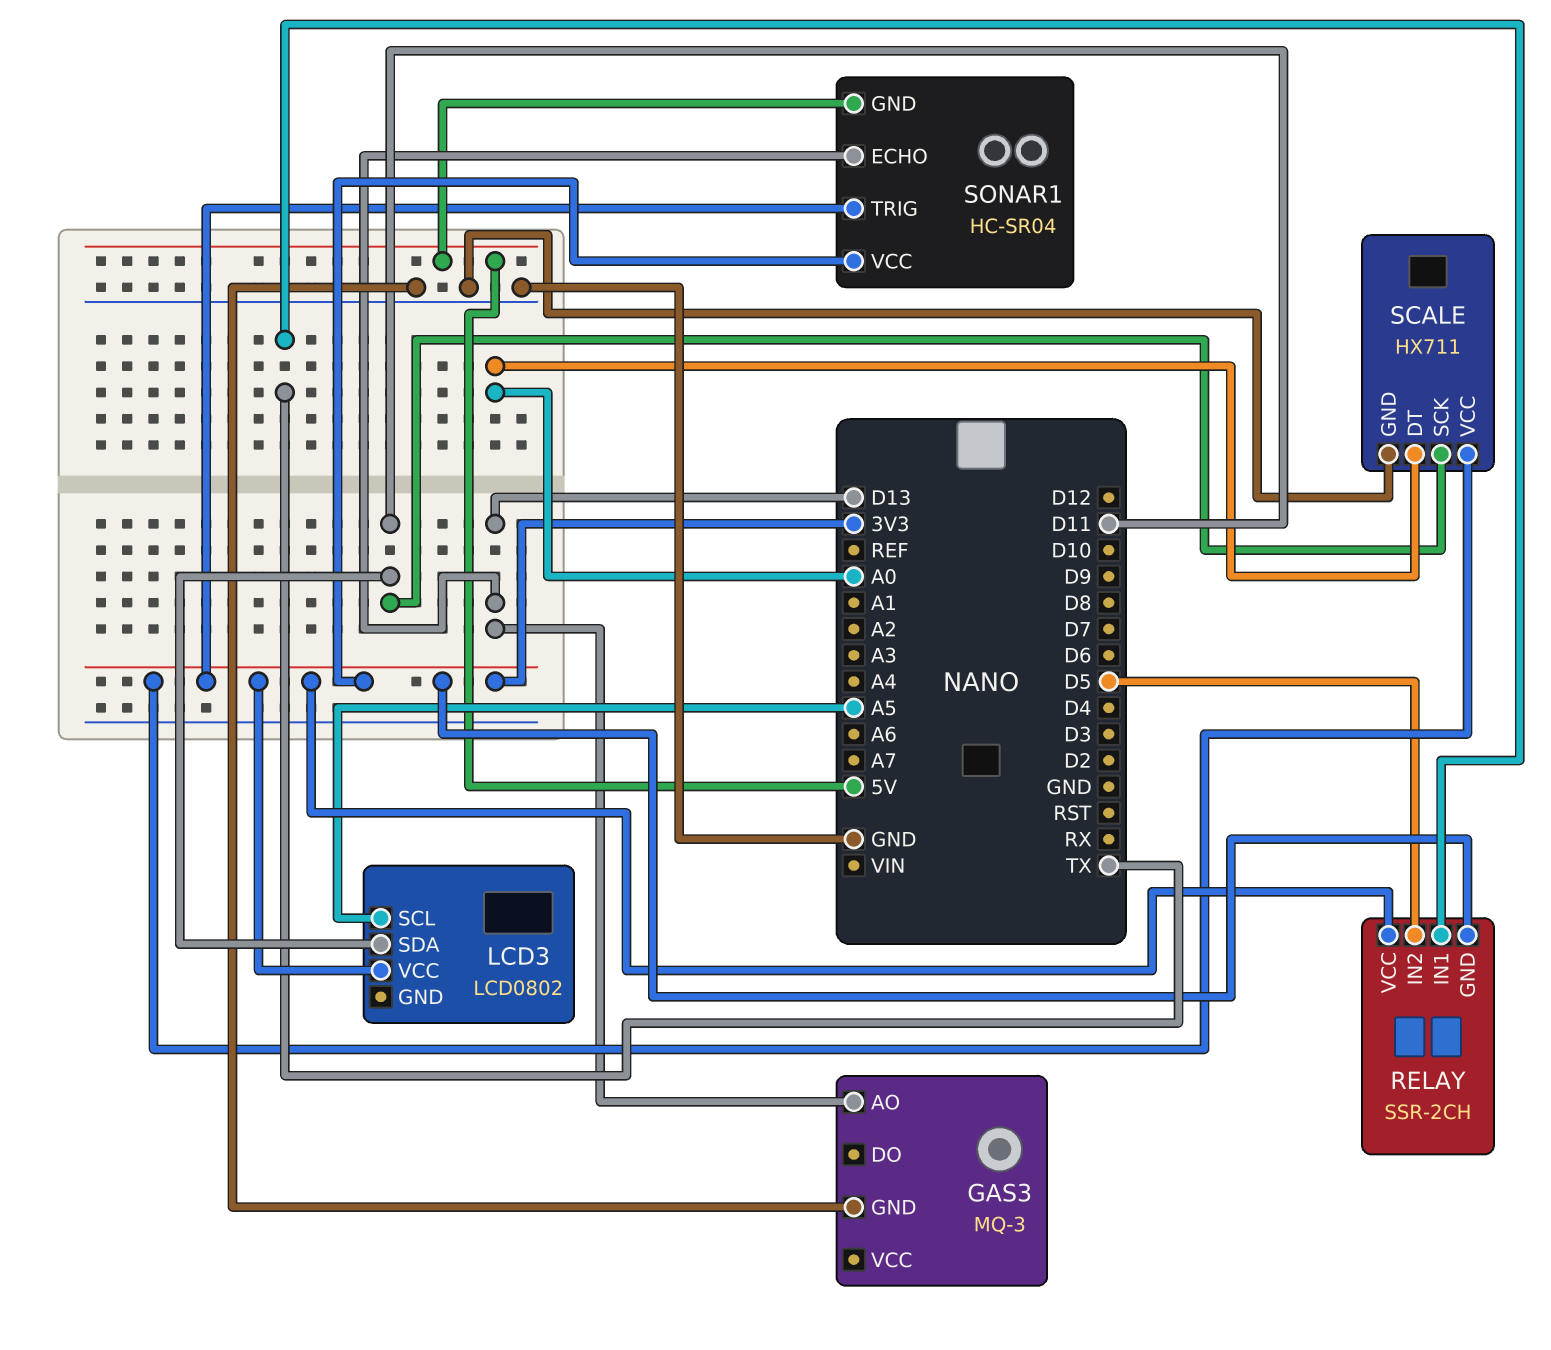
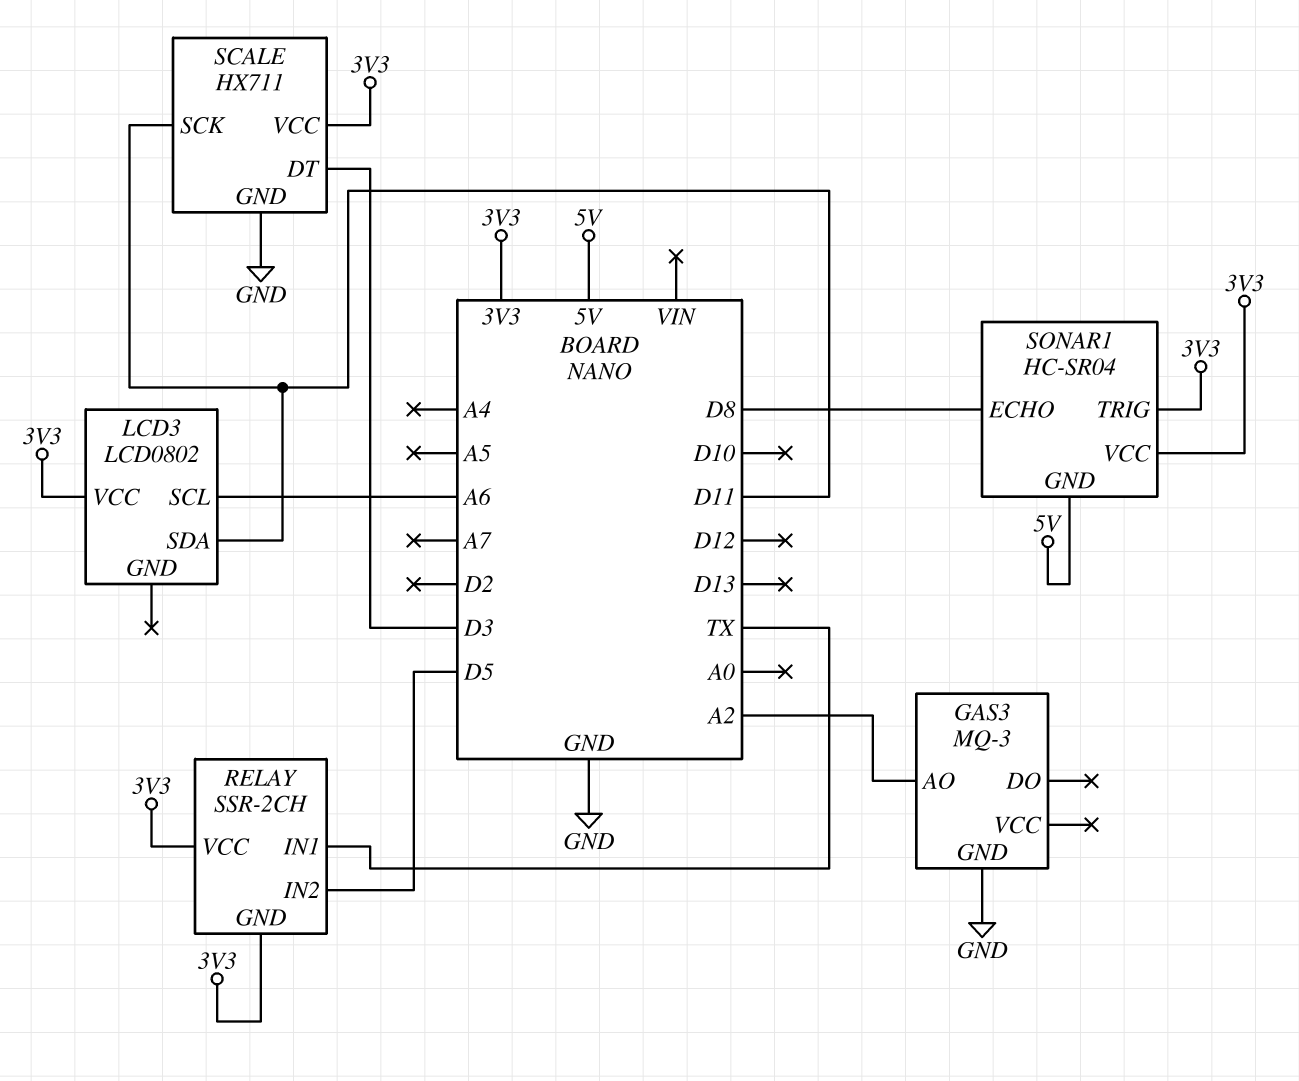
GAS3 pin AO: D13 -> A2
LCD3 pin SCL: A5 -> A6
SCALE pin DT: A0 -> D3
SONAR1 pin ECHO: D13 -> D8

